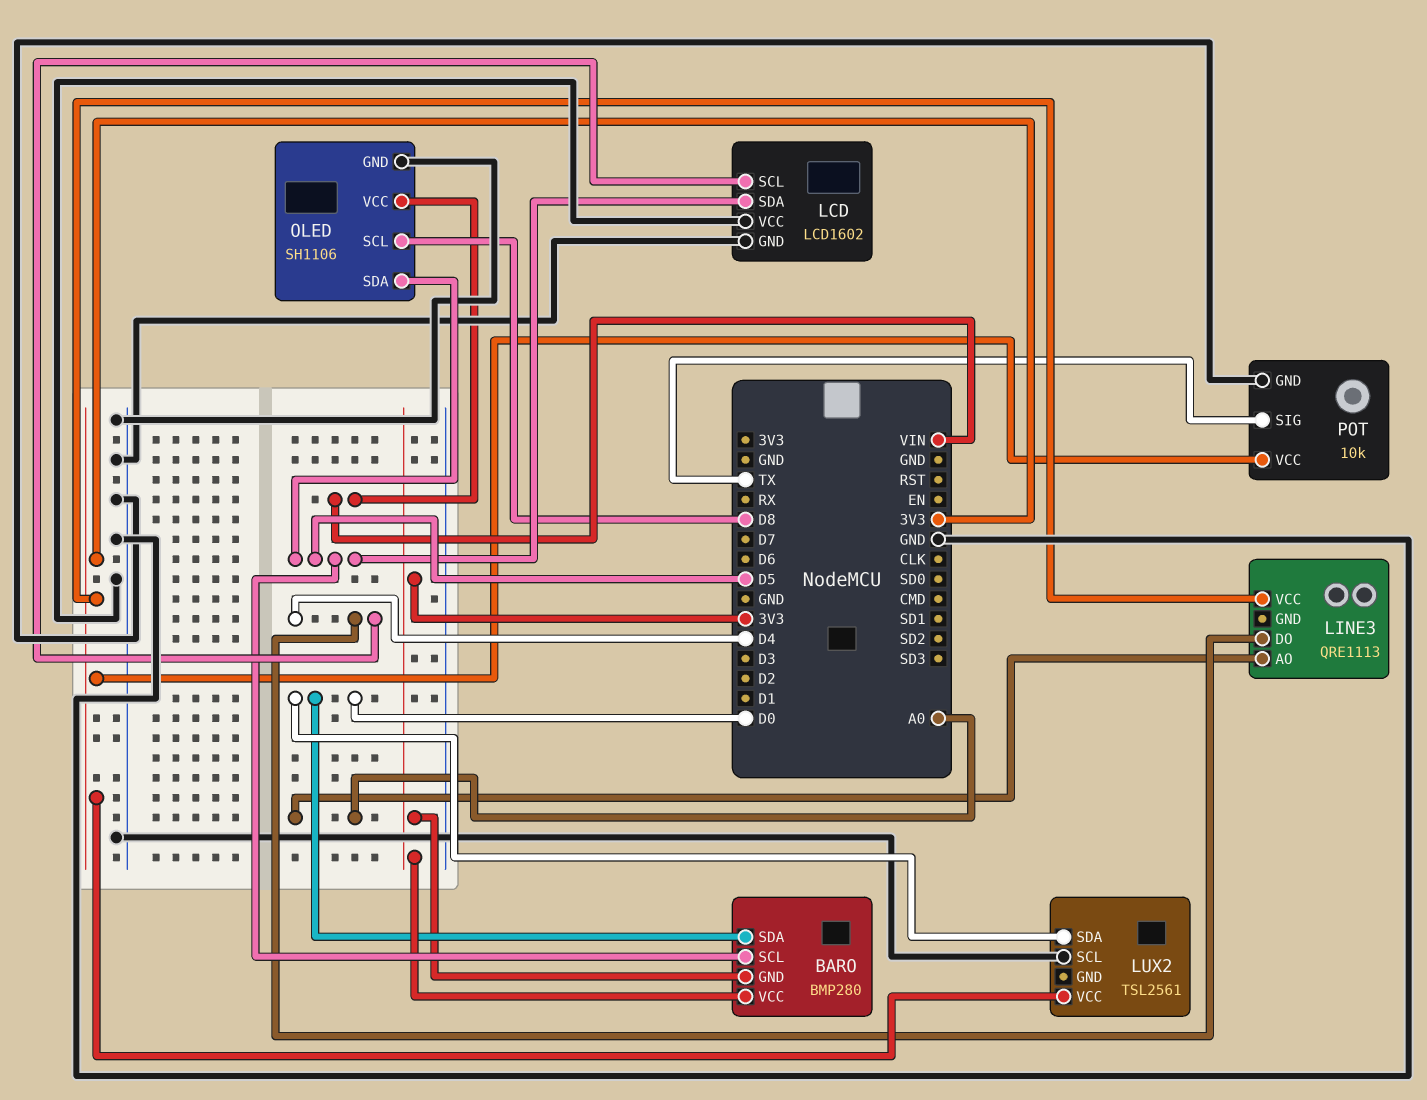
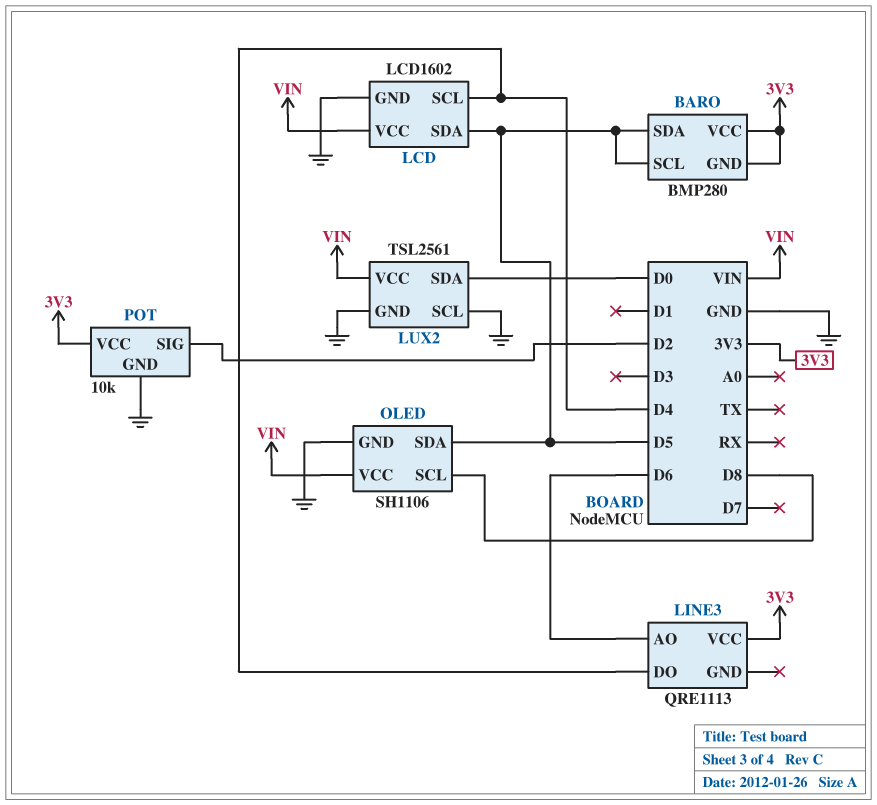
BARO pin SDA: D0 -> D5
LCD pin VCC: GND -> VIN
LINE3 pin AO: A0 -> D6
LUX2 pin GND: none -> GND
LUX2 pin VCC: 3V3 -> VIN
POT pin SIG: TX -> D2

